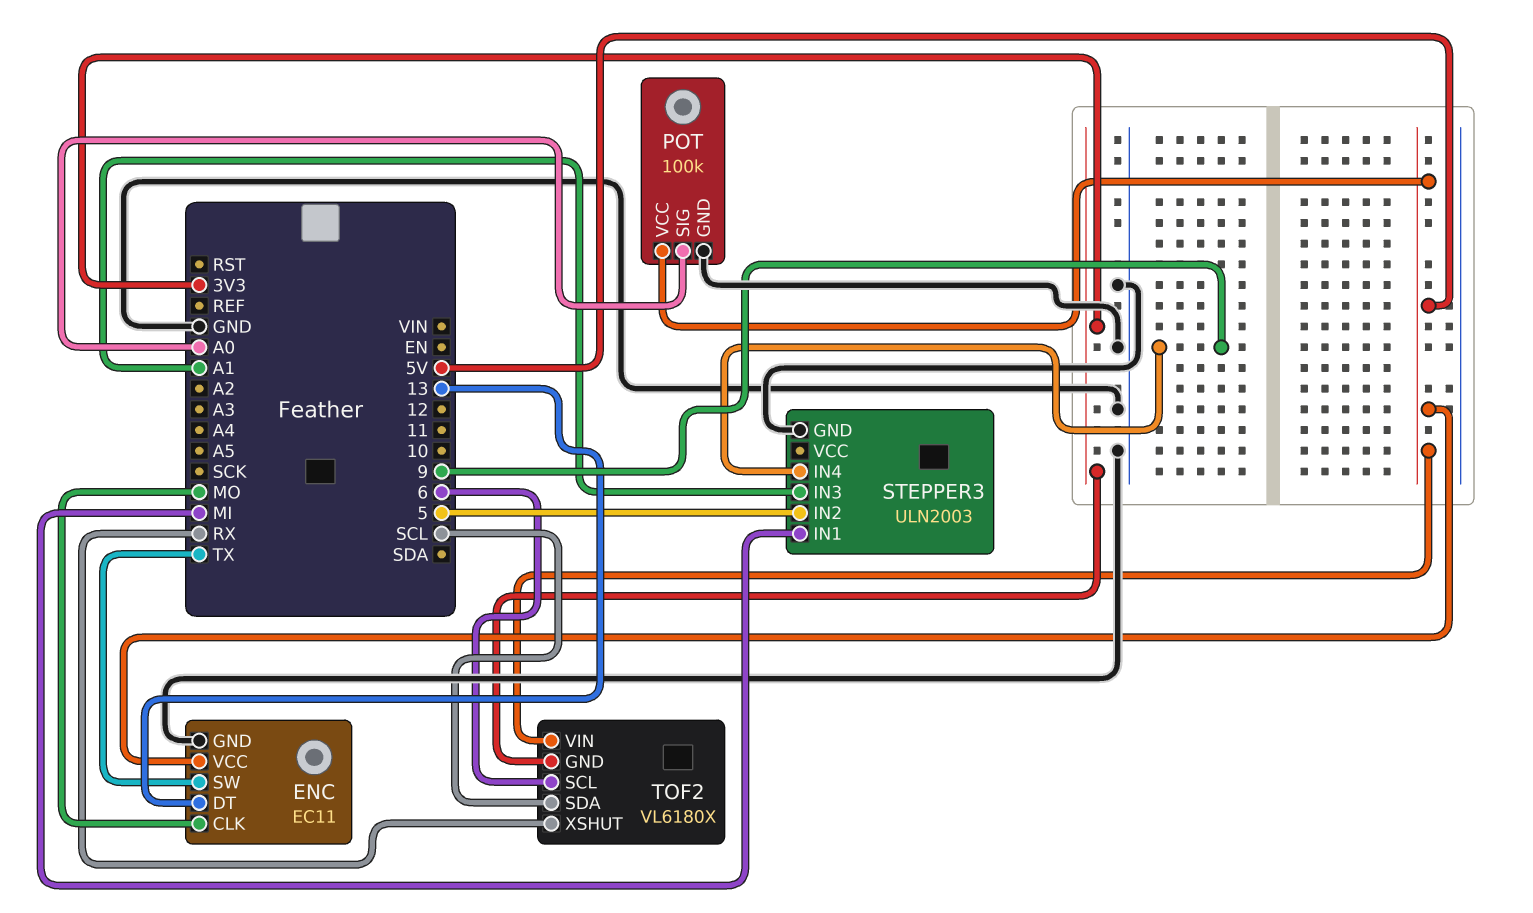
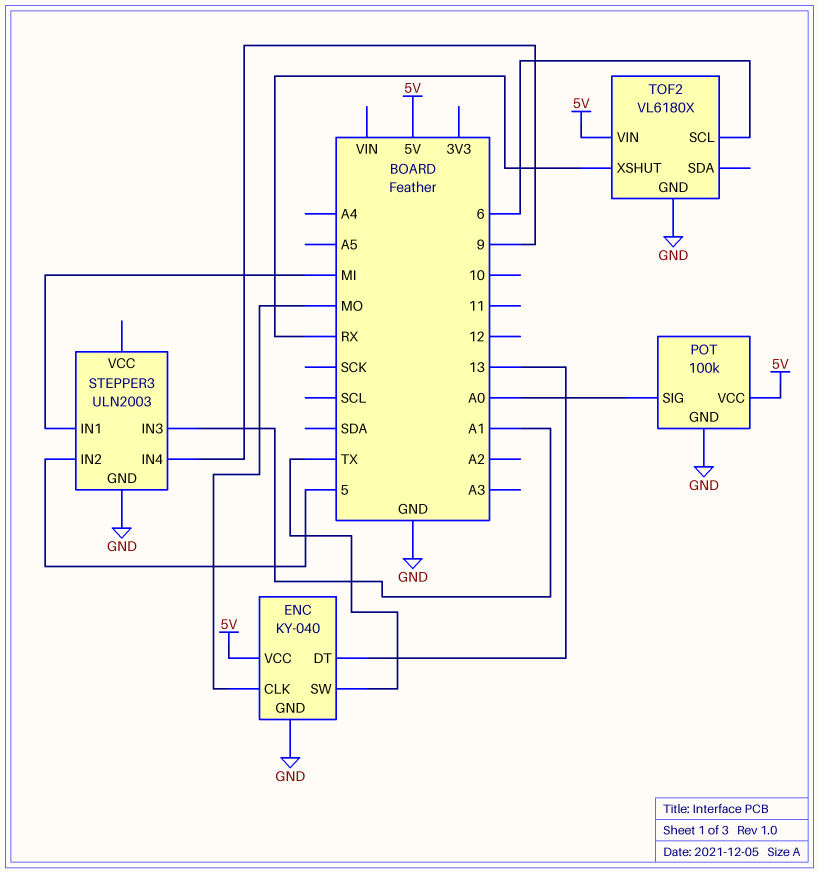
ENC: EC11 -> KY-040
TOF2 pin GND: 3V3 -> GND
TOF2 pin SDA: SCL -> none

